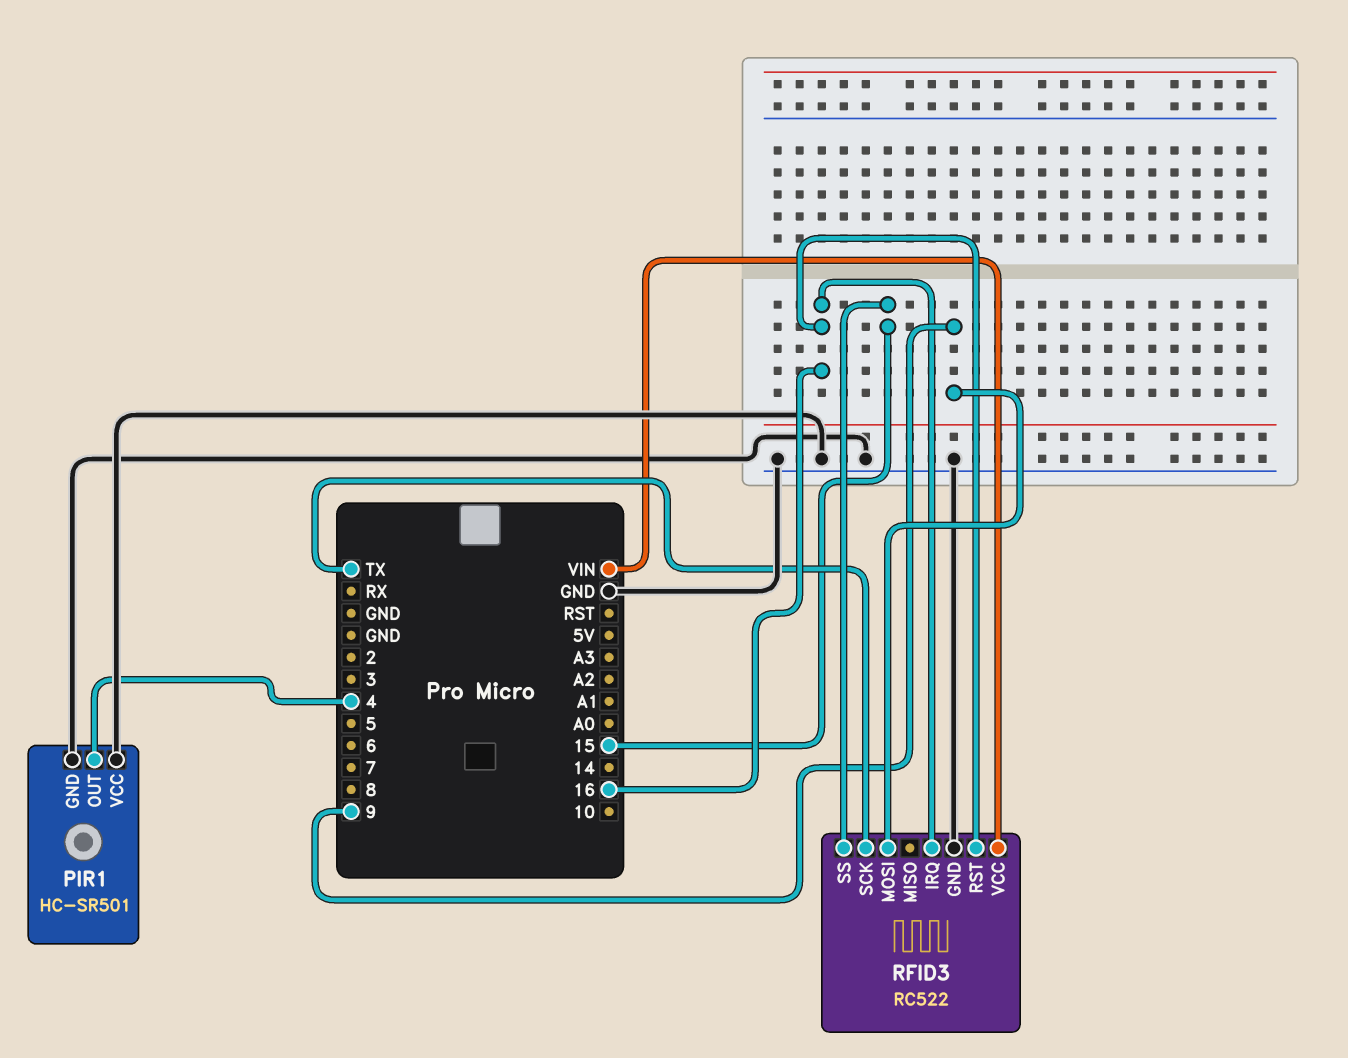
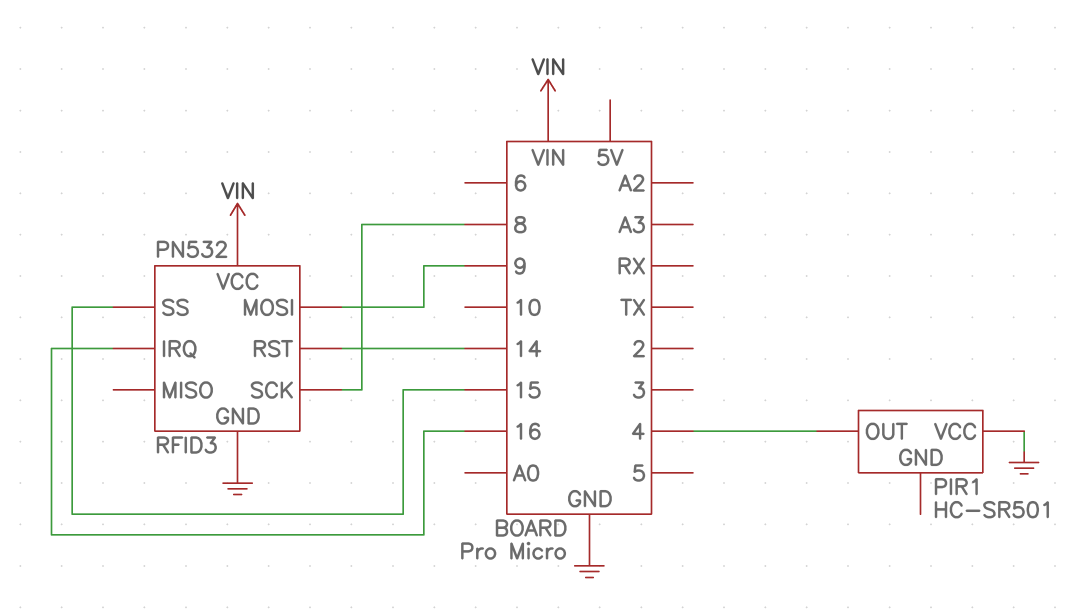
PIR1 pin GND: GND -> none
RFID3: RC522 -> PN532
RFID3 pin RST: 16 -> 14
RFID3 pin SCK: TX -> 8

